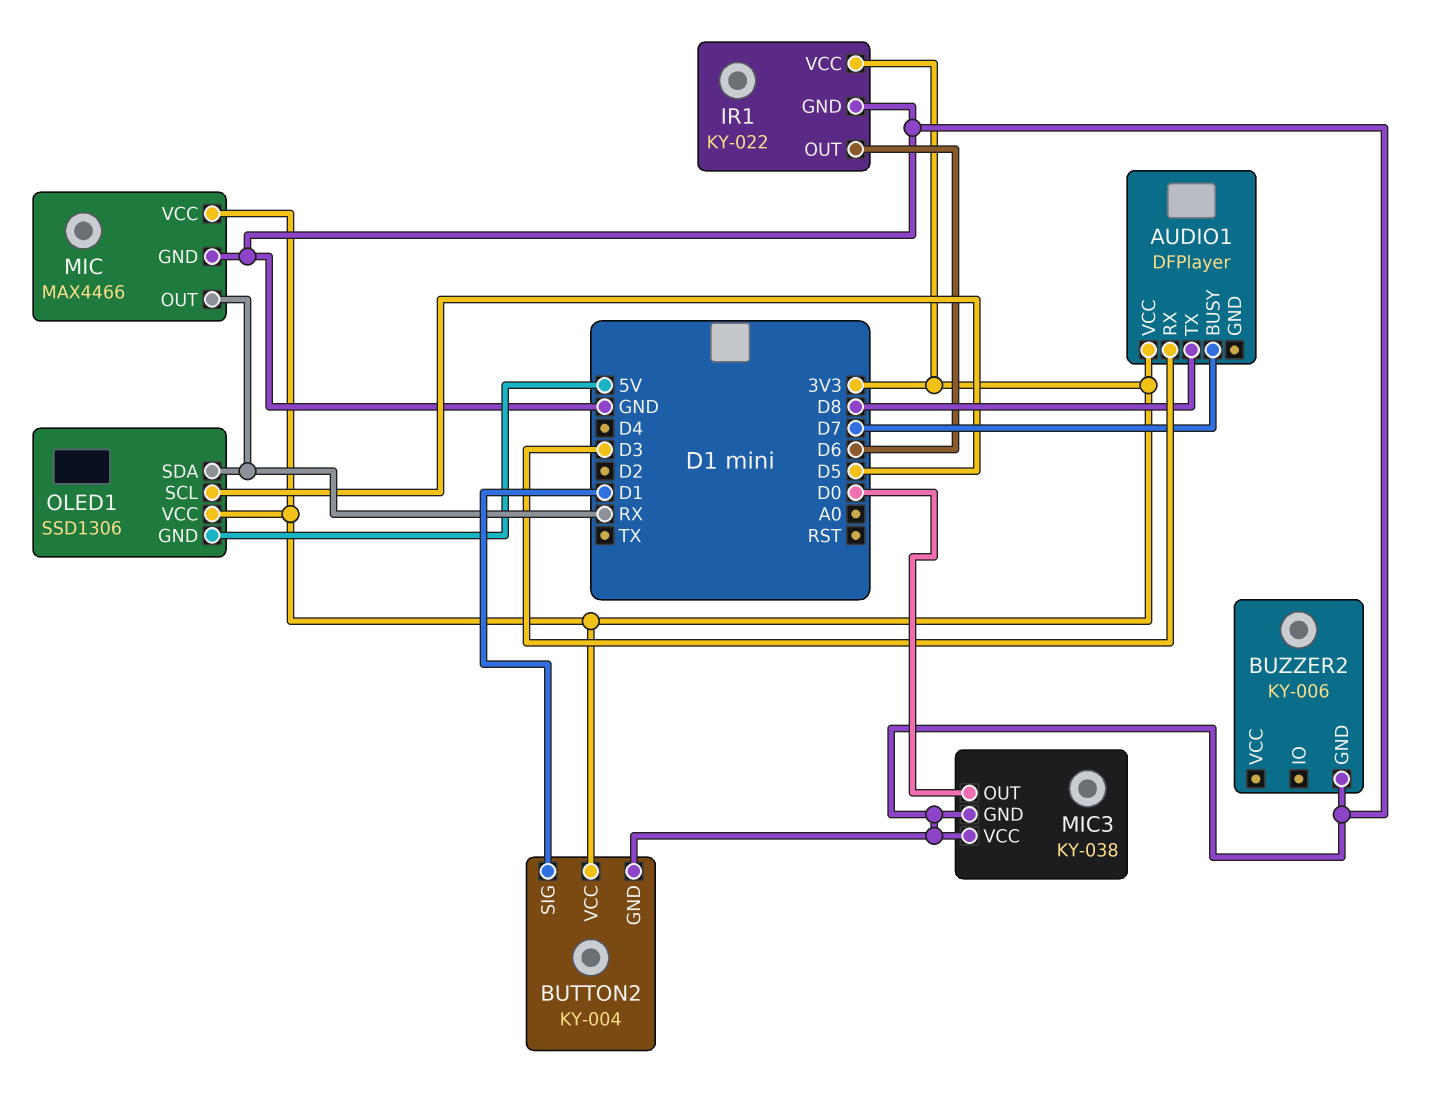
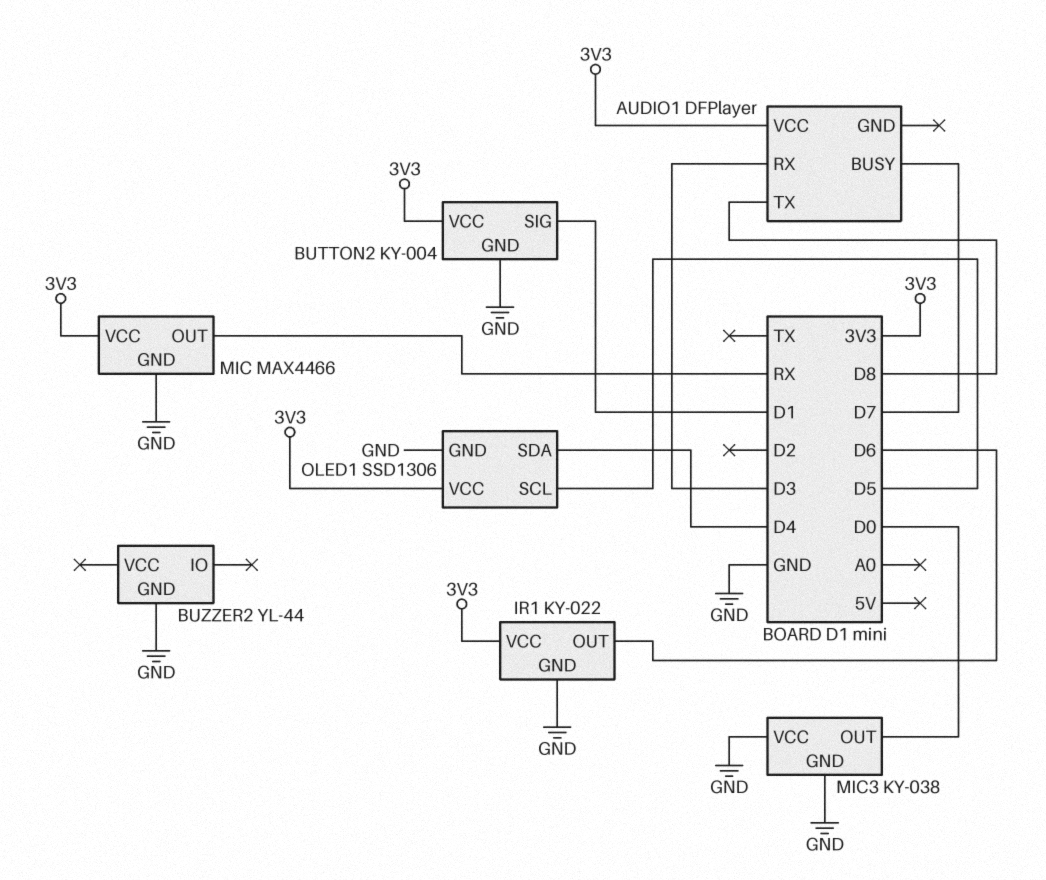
BUZZER2: KY-006 -> YL-44
OLED1 pin GND: 5V -> GND
OLED1 pin SDA: RX -> D4

